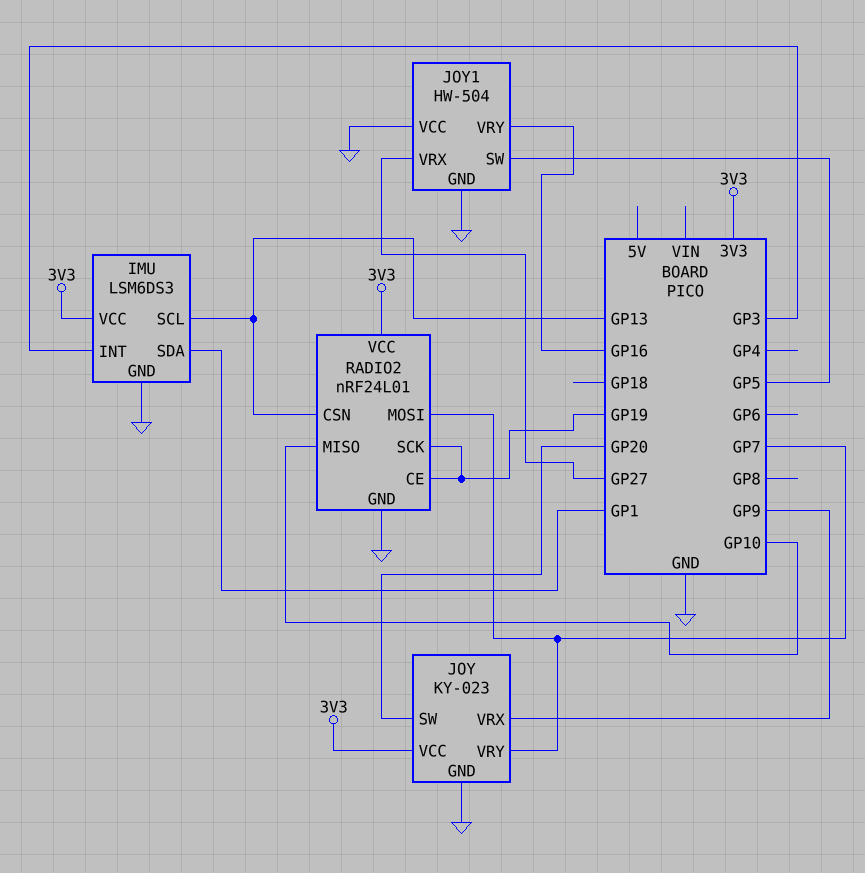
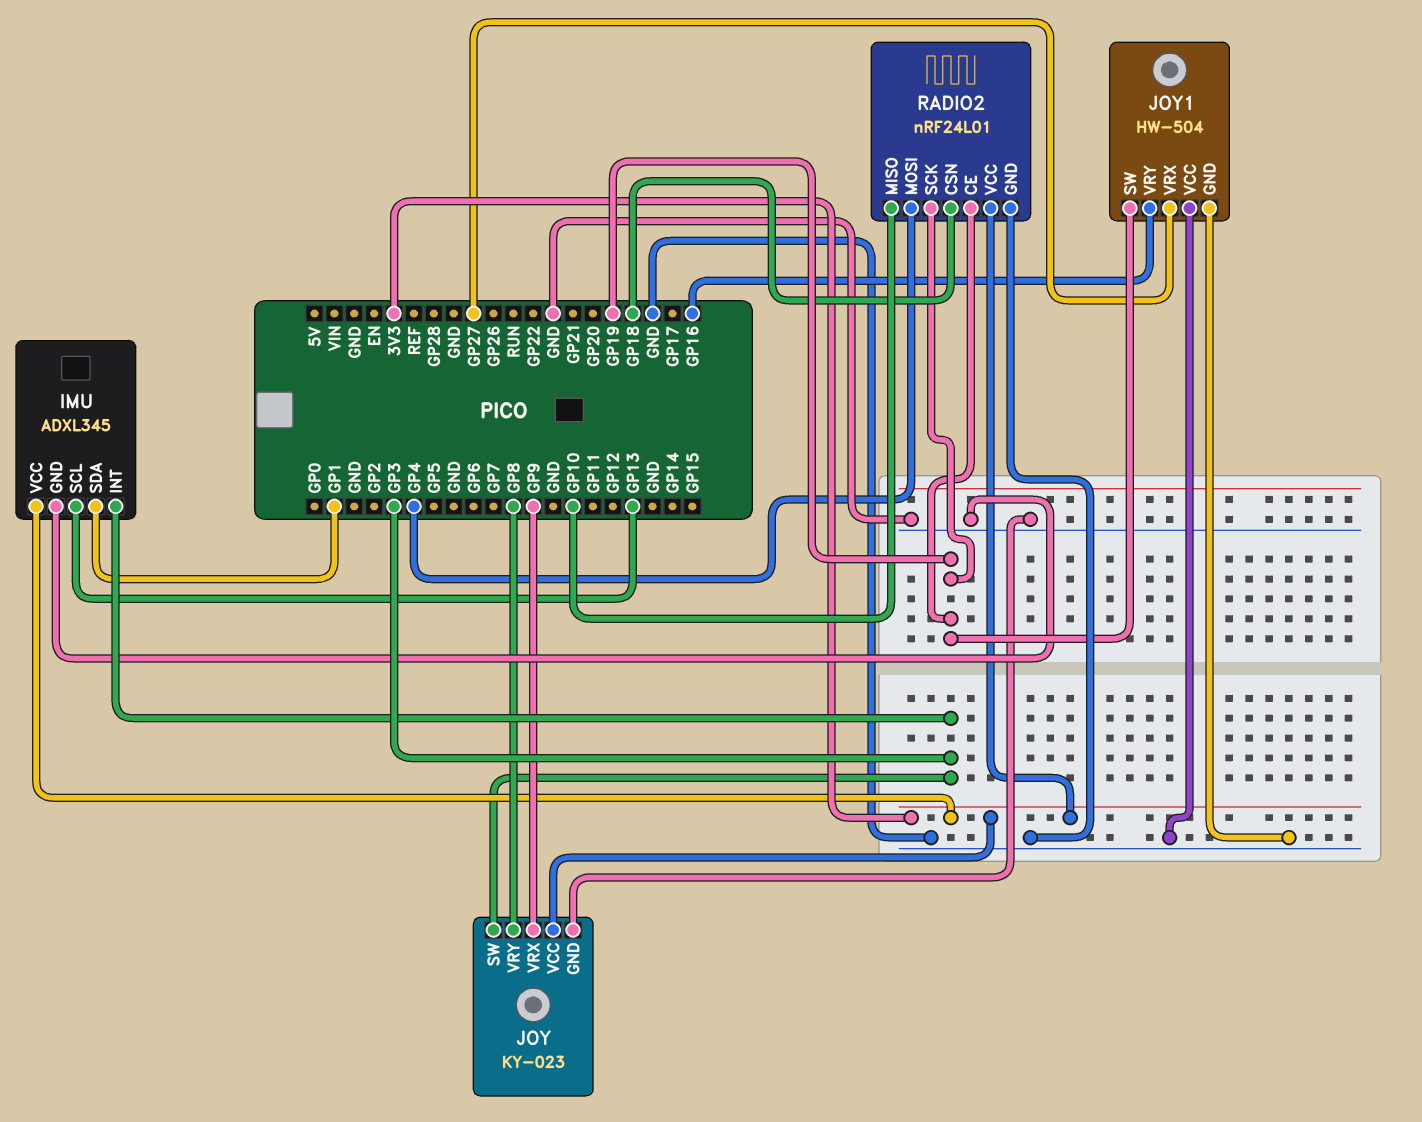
IMU: LSM6DS3 -> ADXL345
JOY pin SW: GP20 -> GP3
JOY pin VRY: GP7 -> GP8
JOY1 pin SW: GP5 -> GP19
RADIO2 pin CSN: GP13 -> GP18
RADIO2 pin MOSI: GP7 -> GP4

